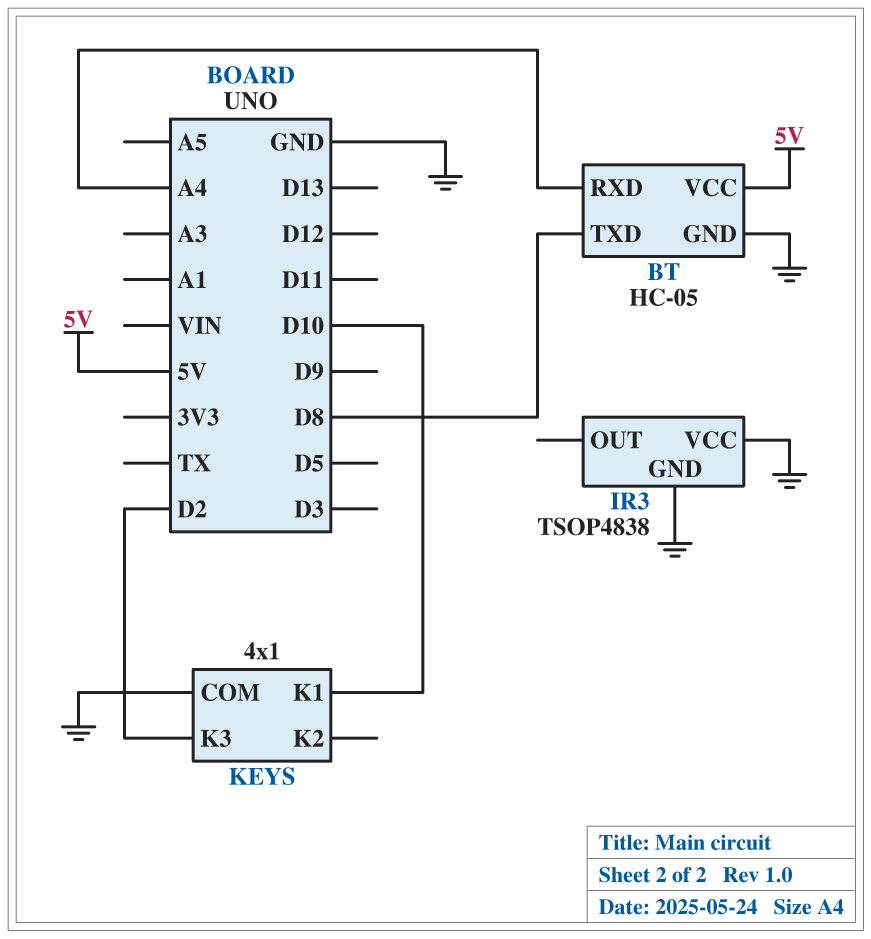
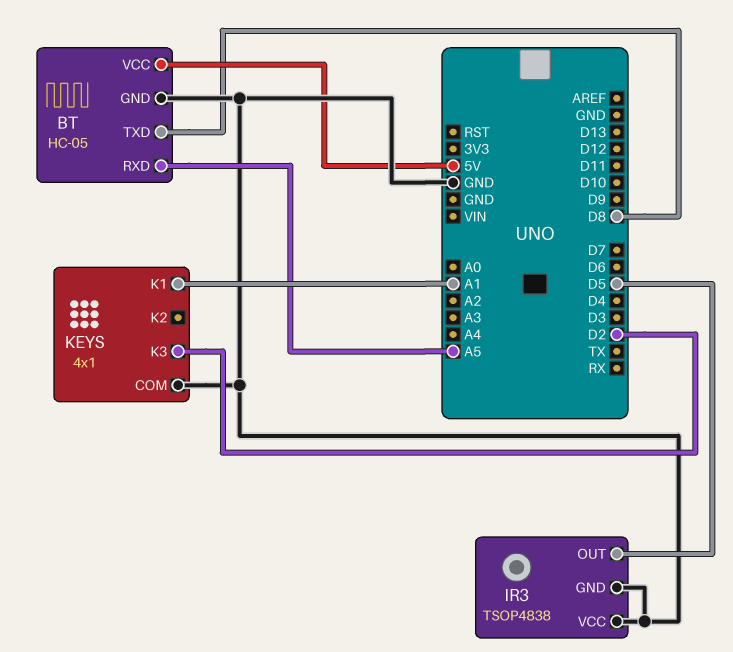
BT pin RXD: A4 -> A5
IR3 pin OUT: none -> D5
KEYS pin K1: D10 -> A1

